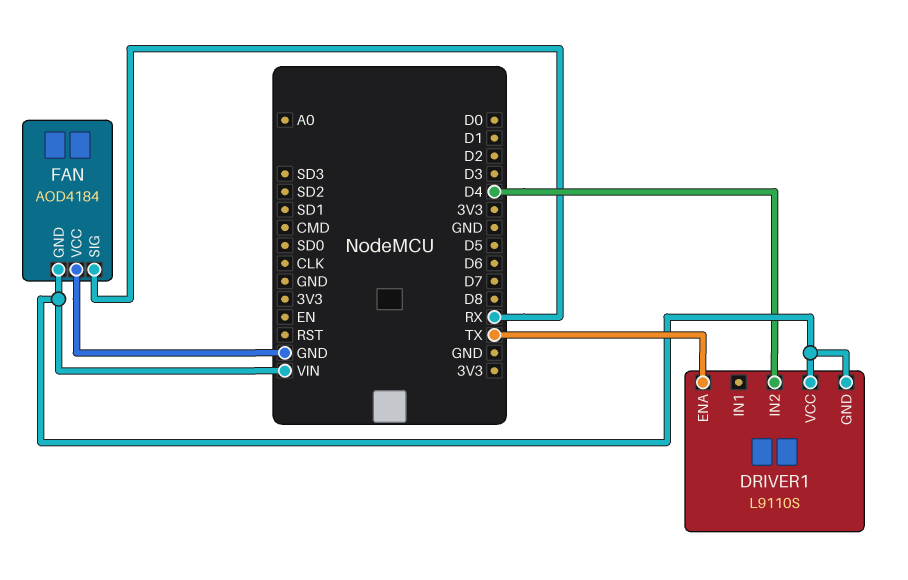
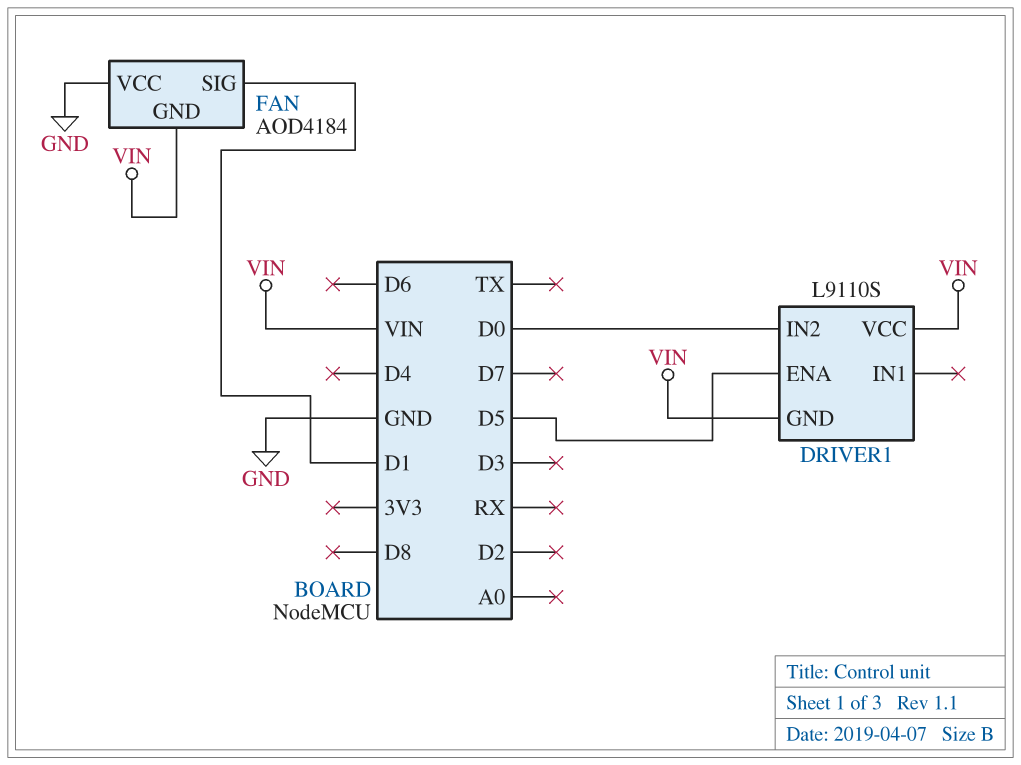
DRIVER1 pin ENA: TX -> D5
DRIVER1 pin IN2: D4 -> D0
FAN pin SIG: RX -> D1

